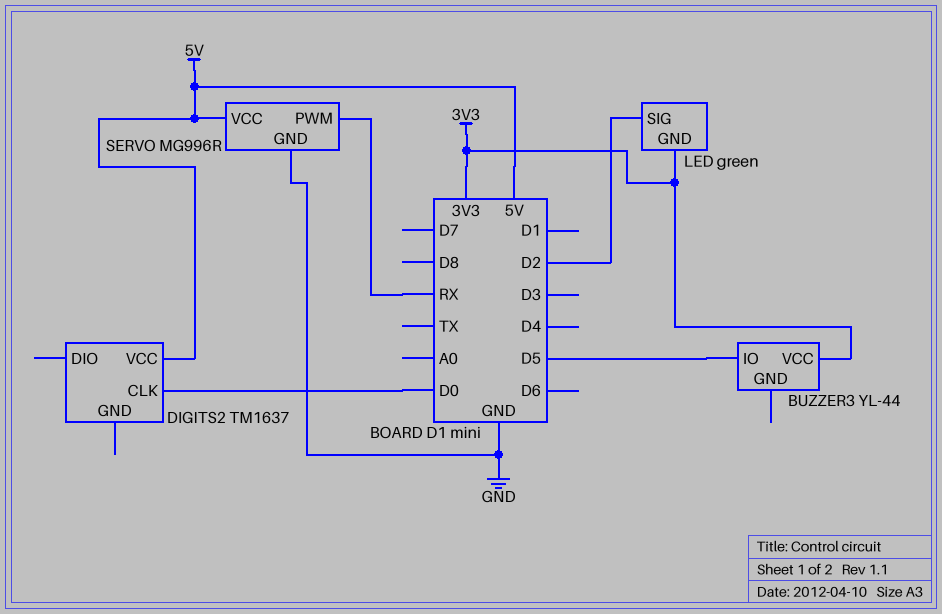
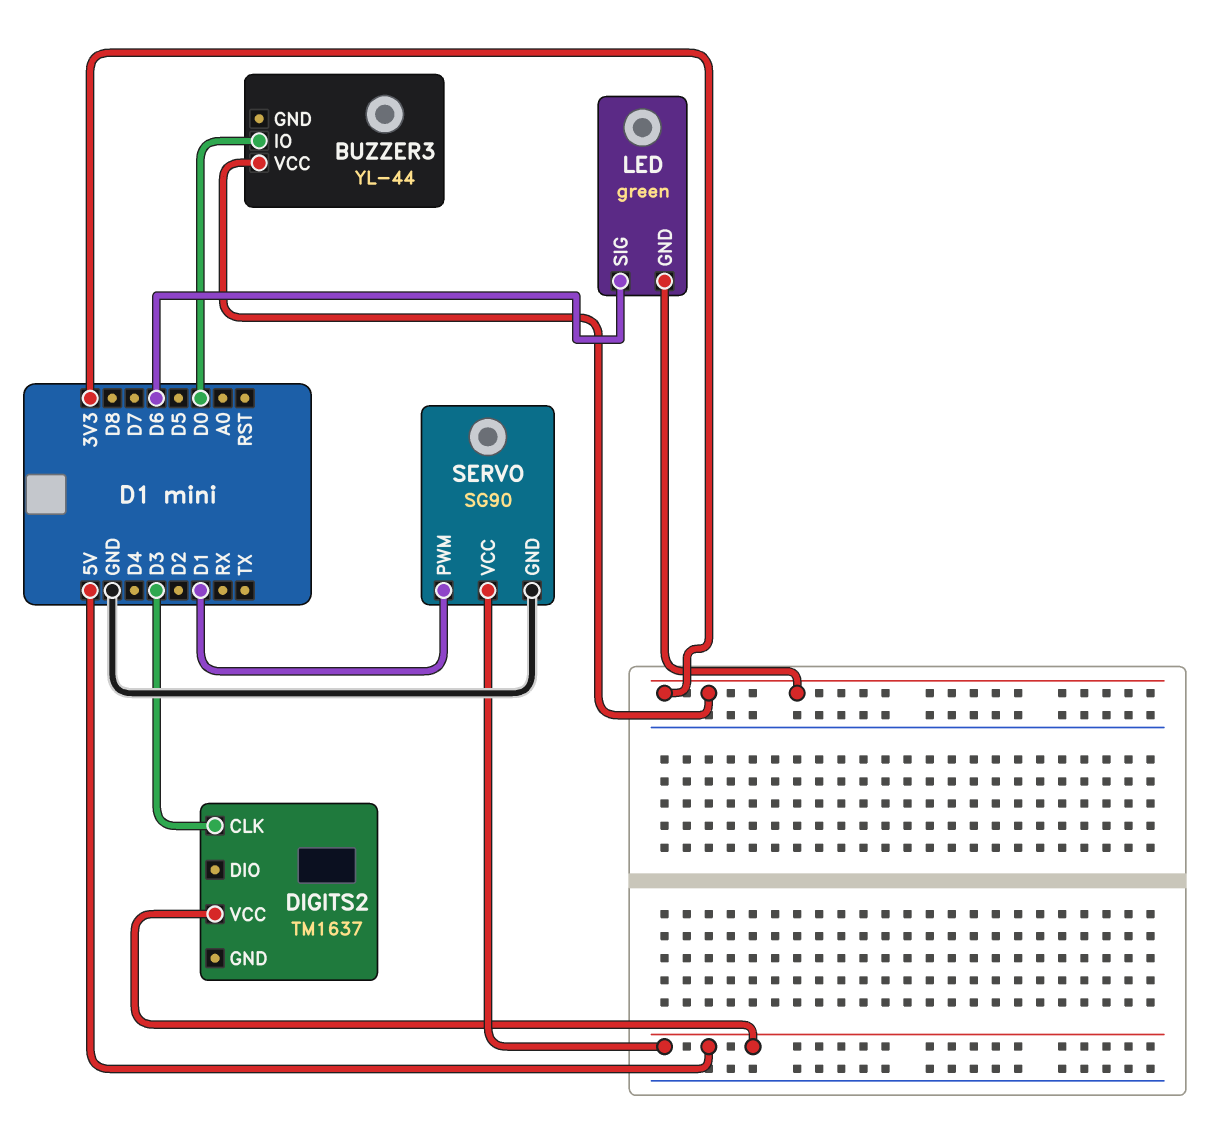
BUZZER3 pin IO: D5 -> D0
DIGITS2 pin CLK: D0 -> D3
LED pin SIG: D2 -> D6
SERVO: MG996R -> SG90
SERVO pin PWM: RX -> D1

